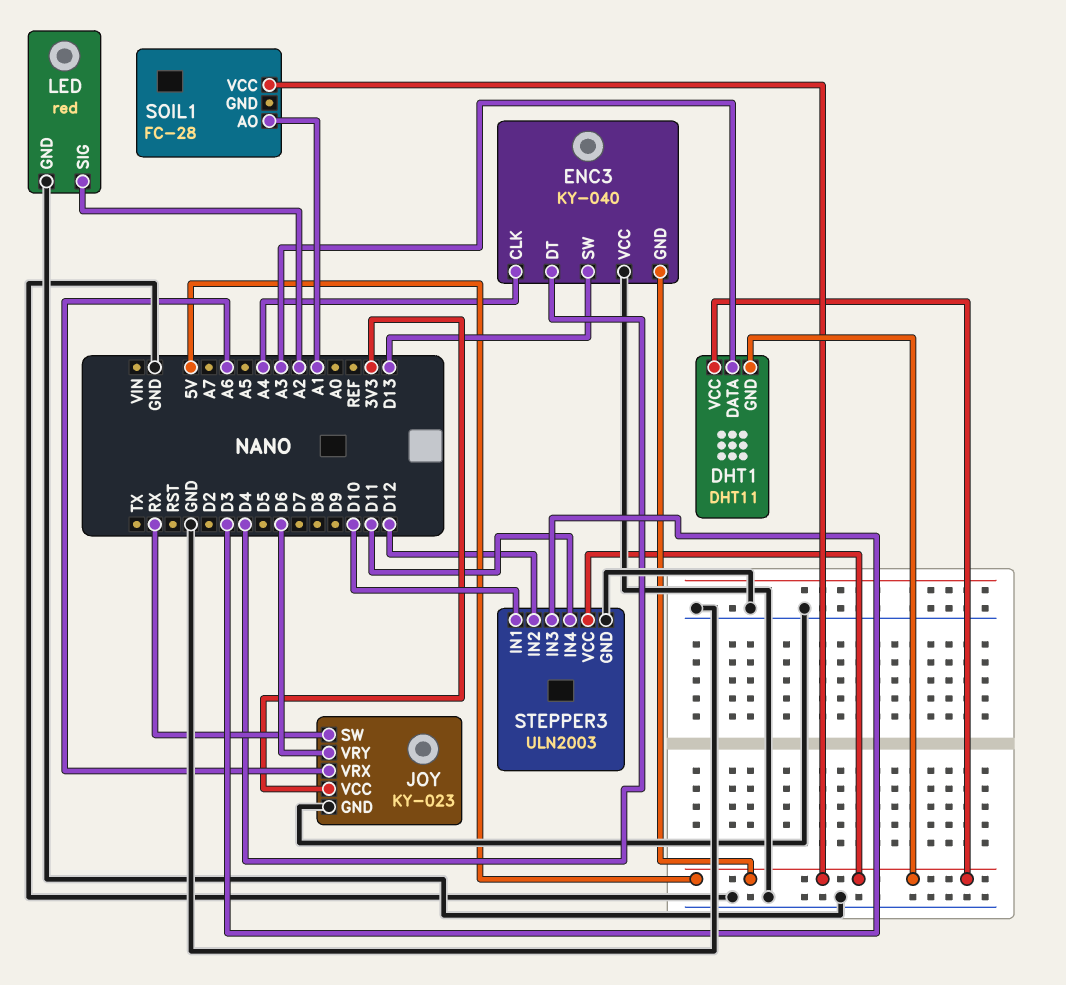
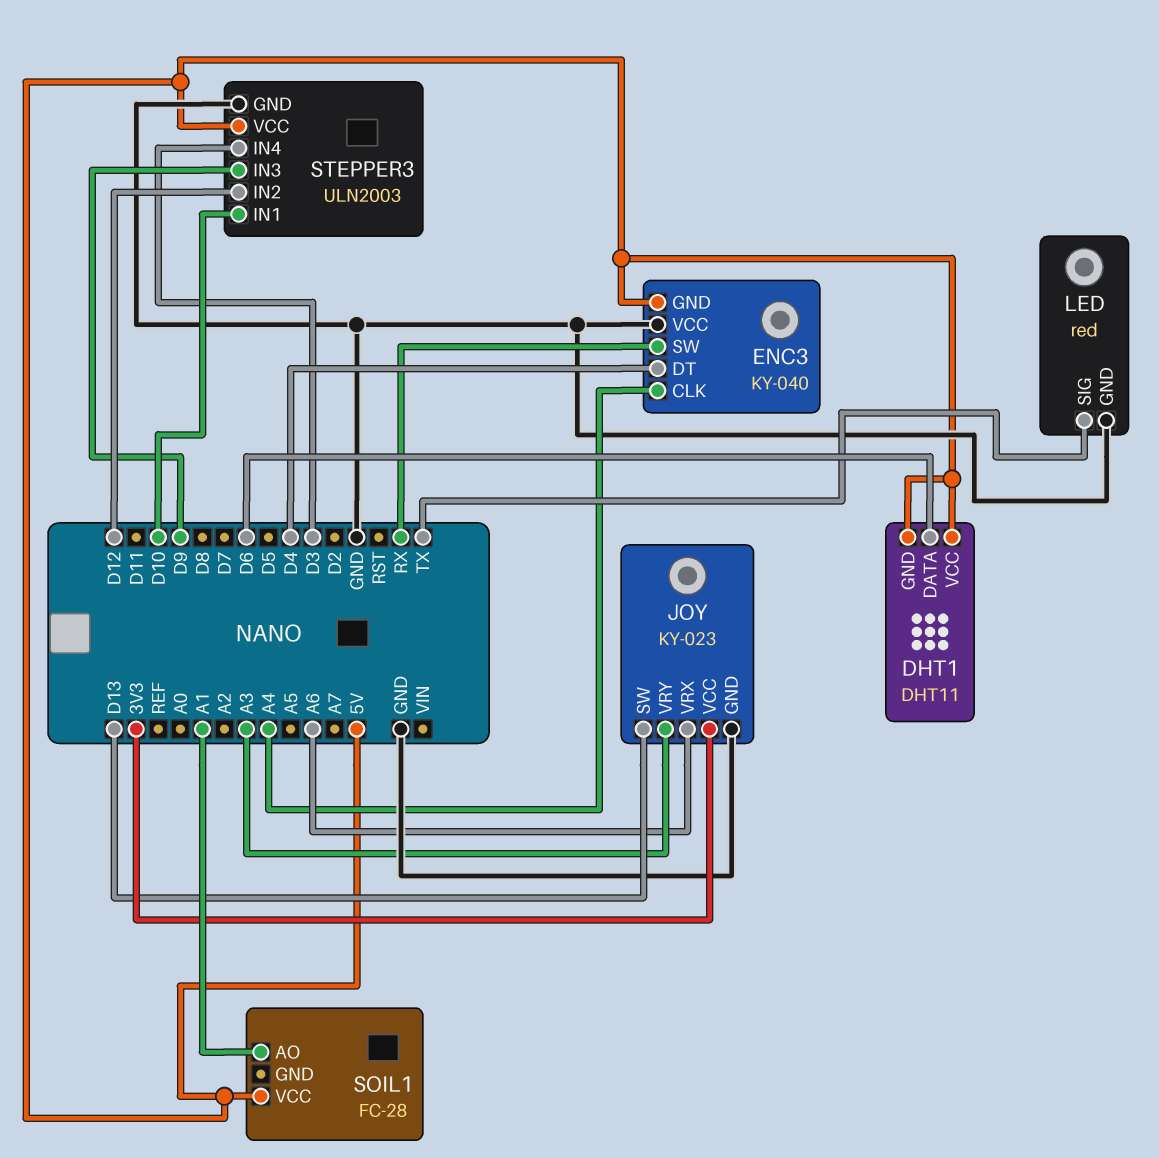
DHT1 pin DATA: A3 -> D6
ENC3 pin SW: D13 -> RX
JOY pin SW: RX -> D13
JOY pin VRY: D6 -> A3
LED pin SIG: A2 -> TX
STEPPER3 pin IN3: D3 -> D9
STEPPER3 pin IN4: D11 -> D3

